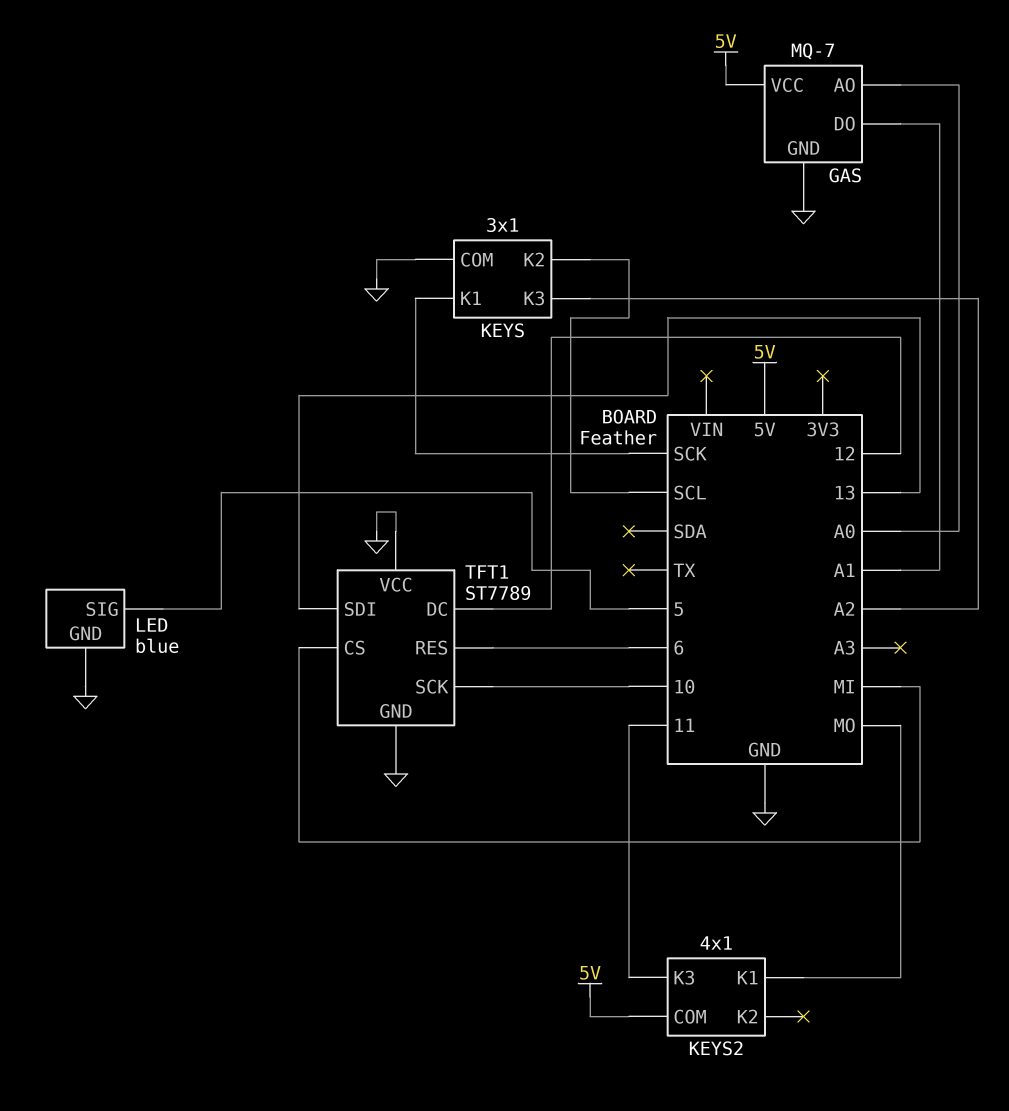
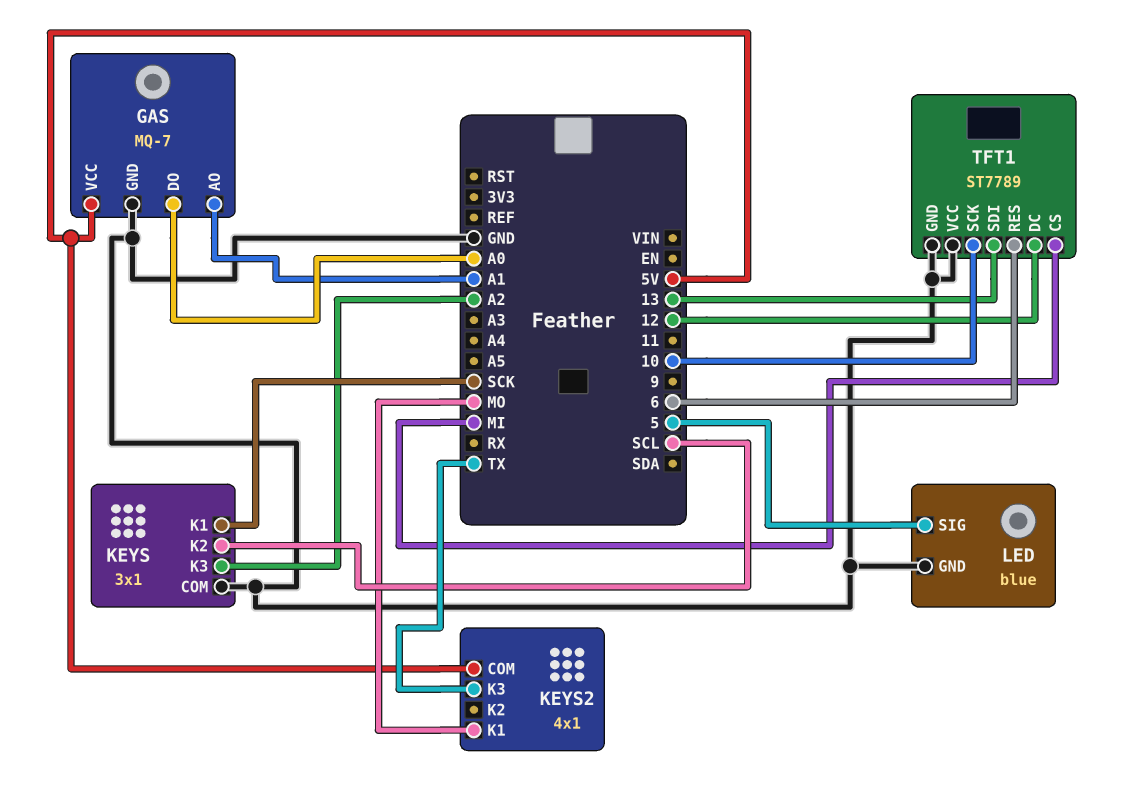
GAS pin AO: A0 -> A1
GAS pin DO: A1 -> A0
KEYS2 pin K3: 11 -> TX

